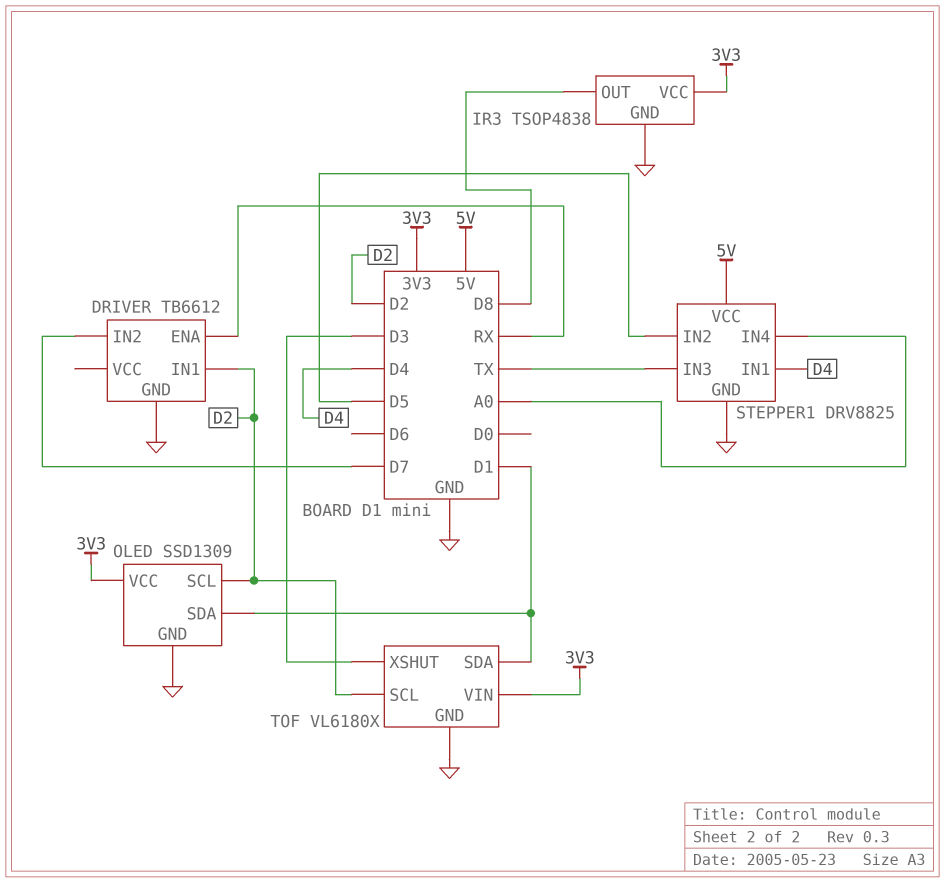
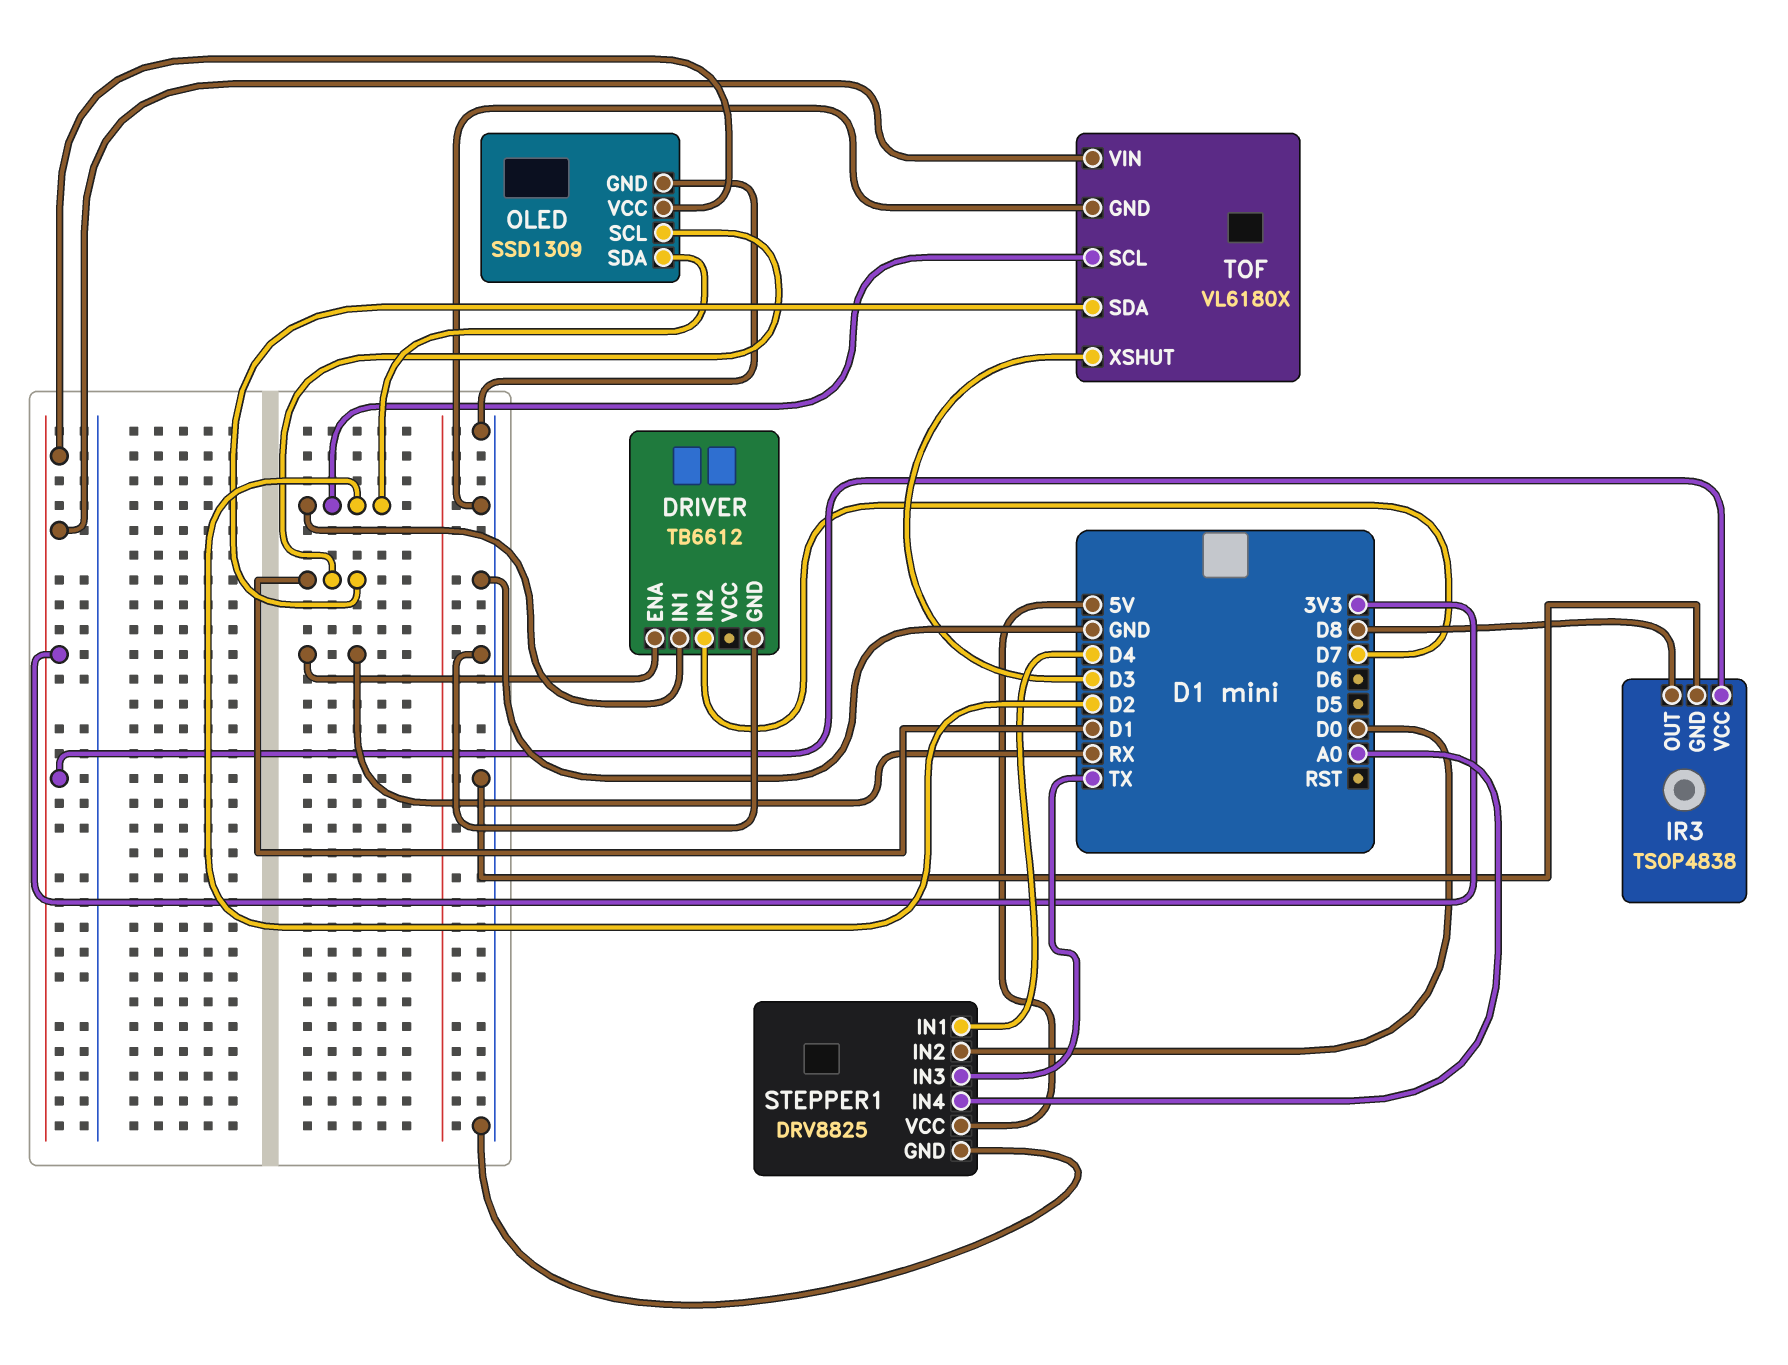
OLED pin SCL: D2 -> D1
OLED pin SDA: D1 -> D2
STEPPER1 pin IN2: D5 -> D0

